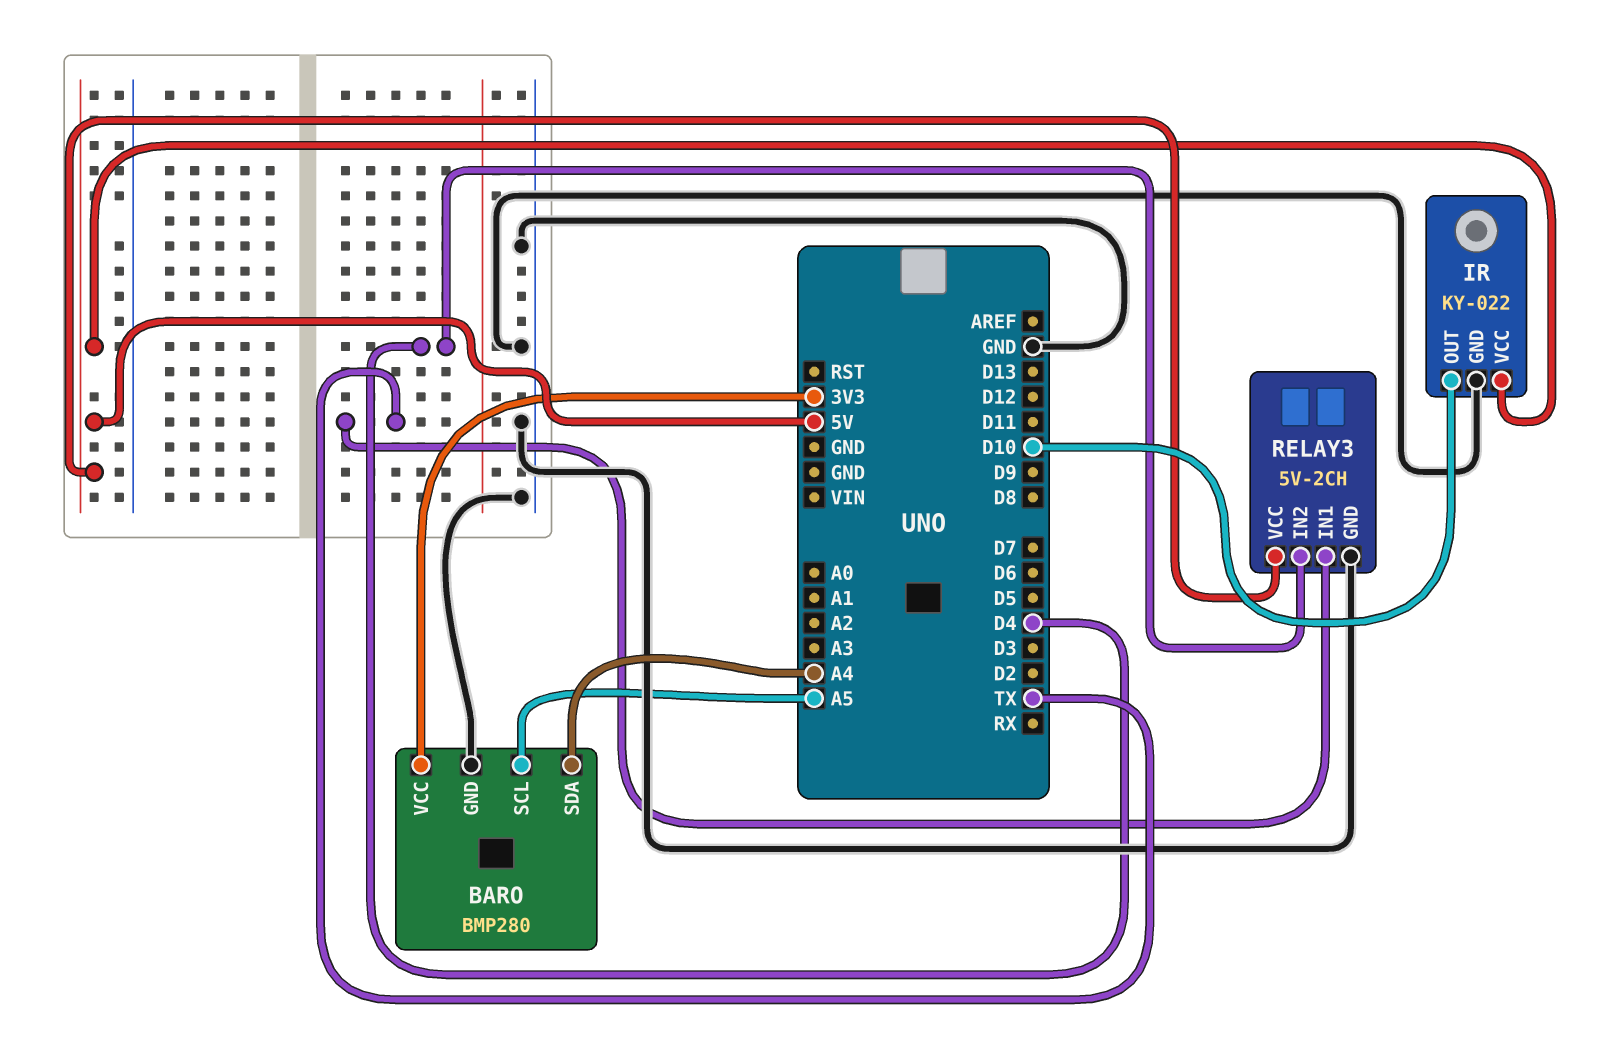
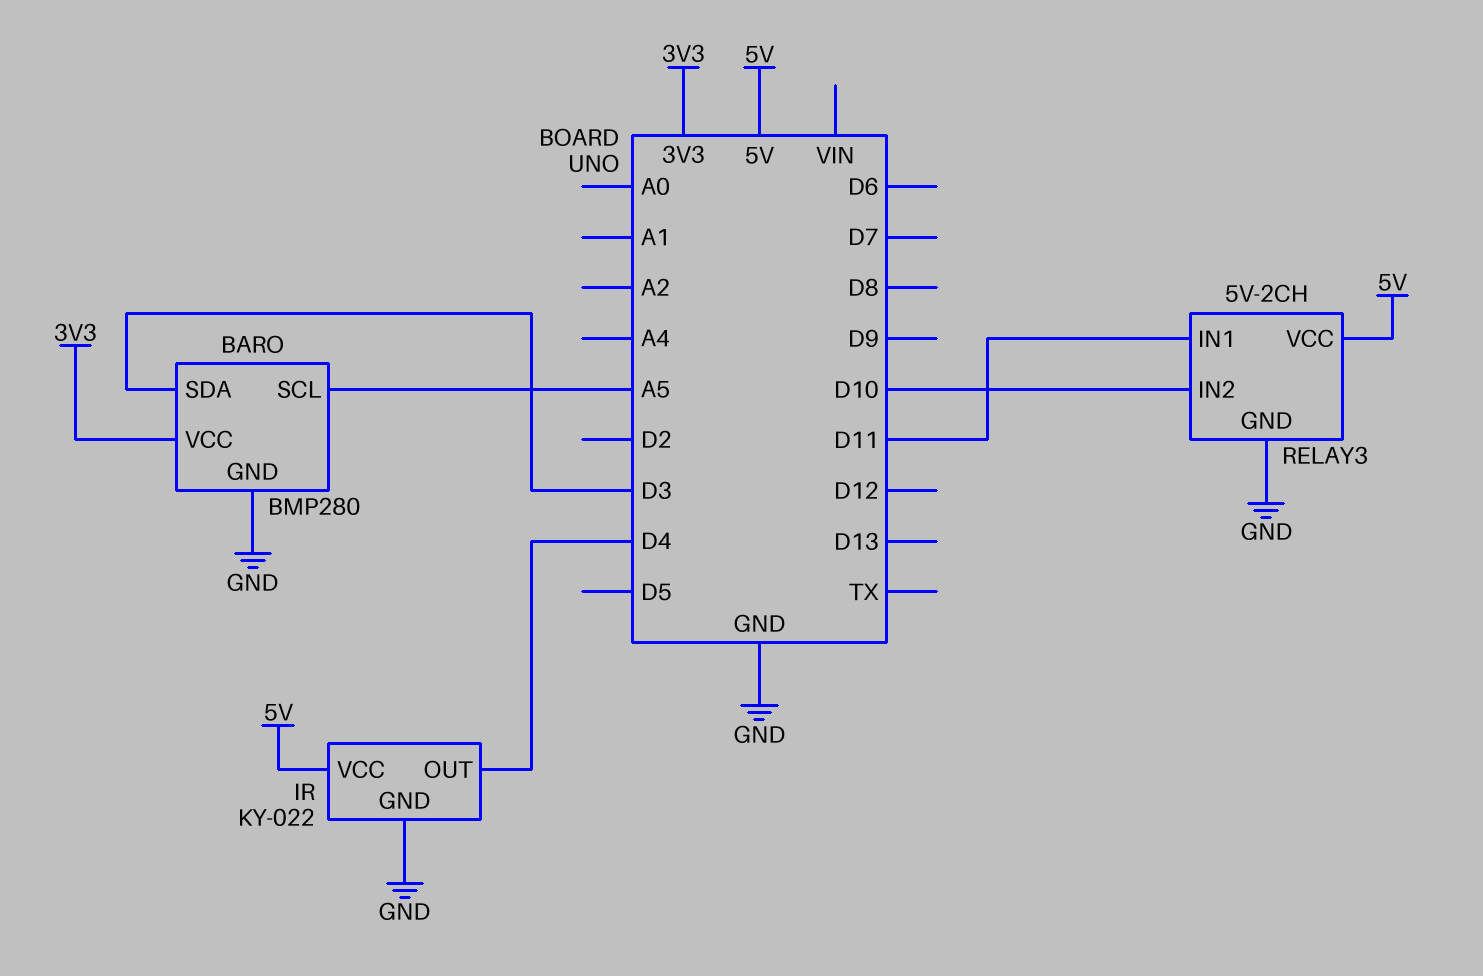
BARO pin SDA: A4 -> D3
IR pin OUT: D10 -> D4
RELAY3 pin IN1: TX -> D11
RELAY3 pin IN2: D4 -> D10

